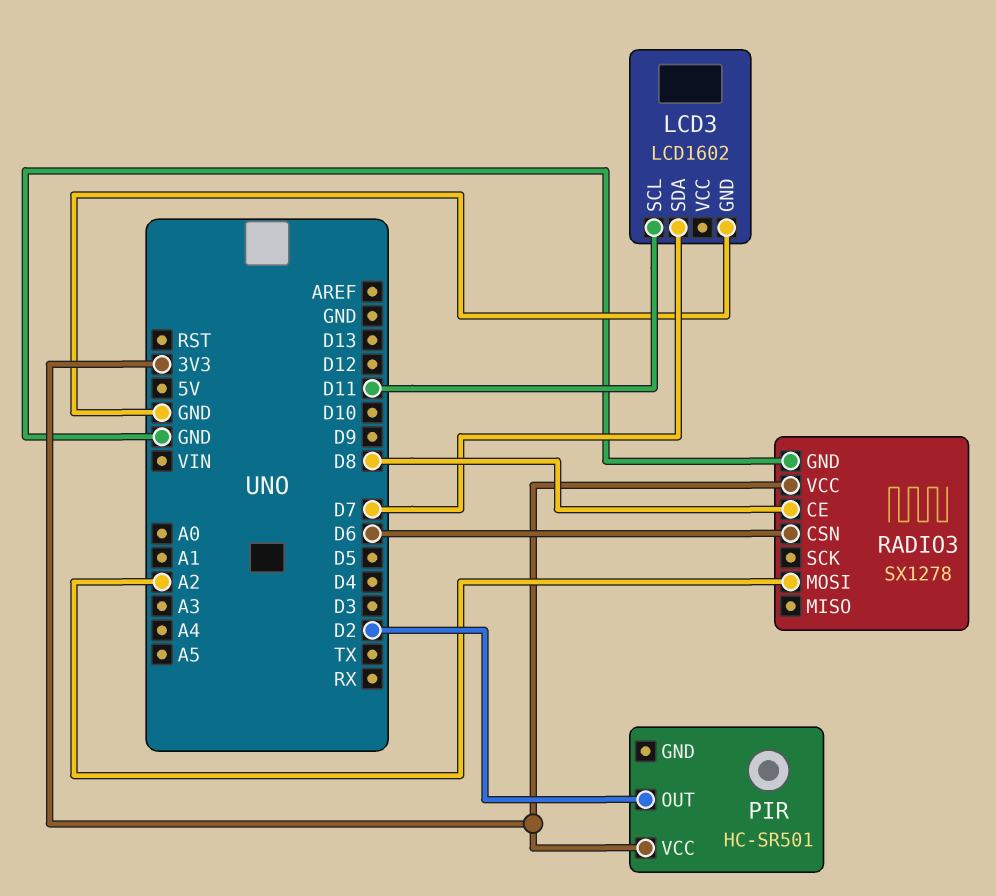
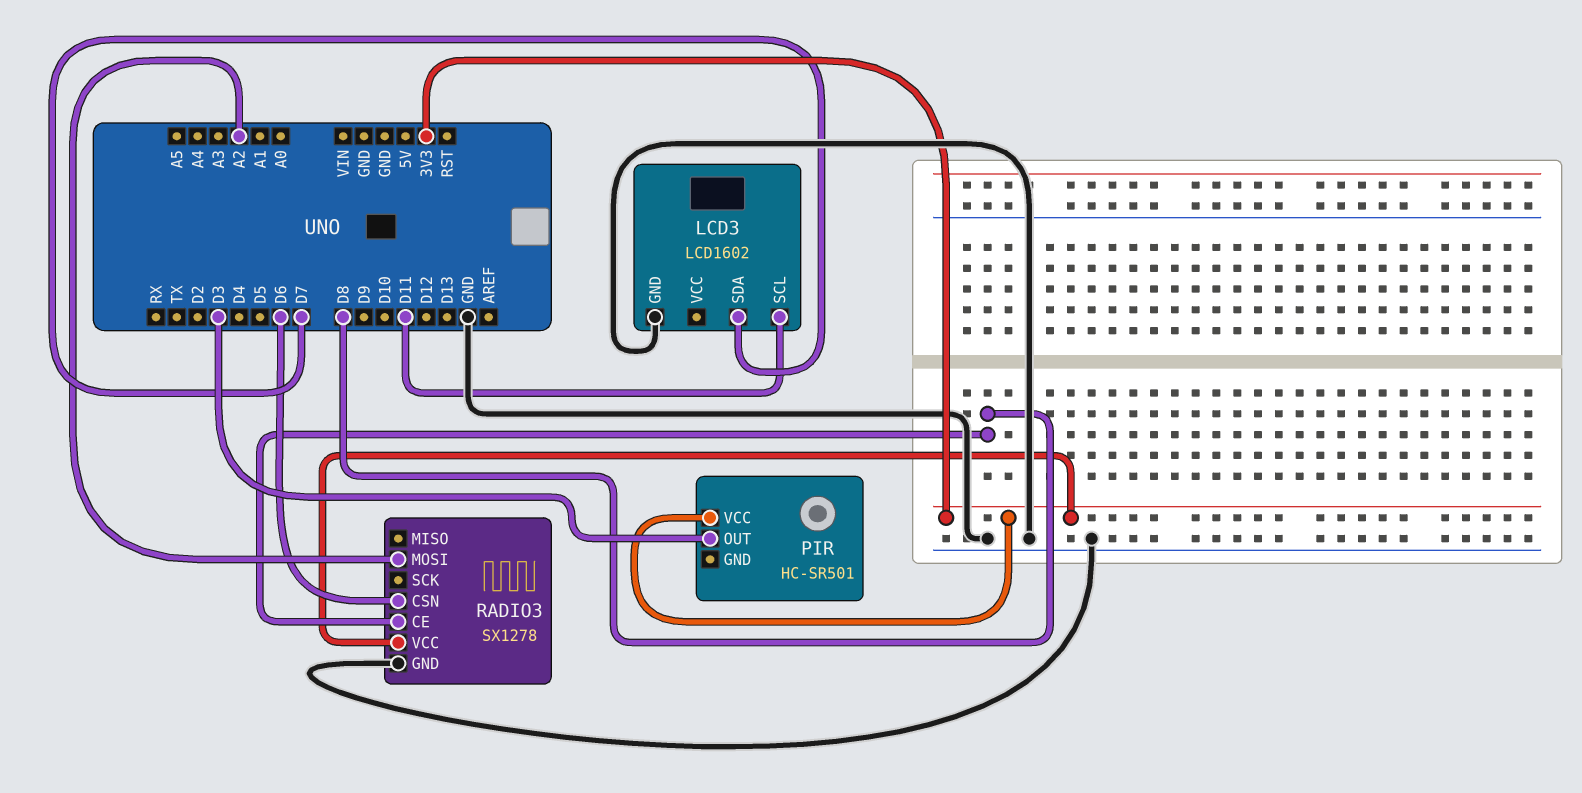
PIR pin OUT: D2 -> D3

